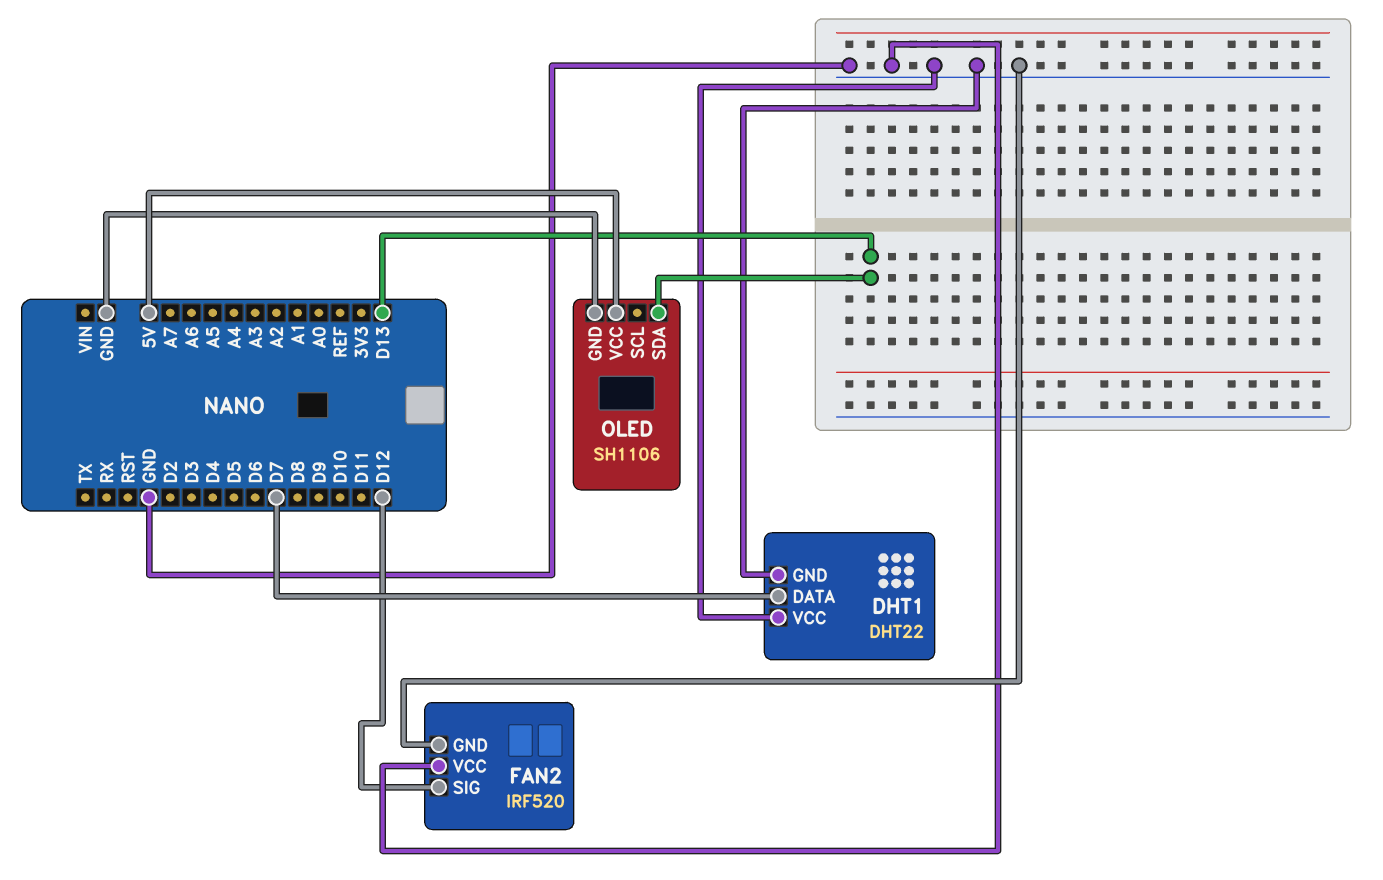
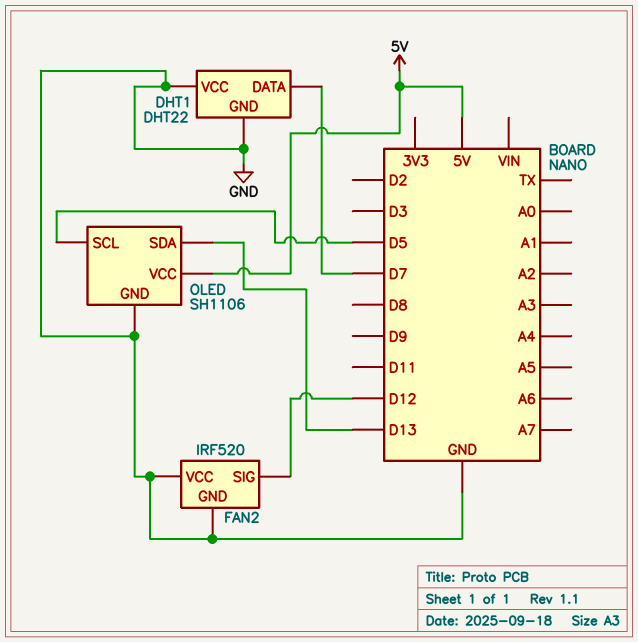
OLED pin SCL: none -> D5

